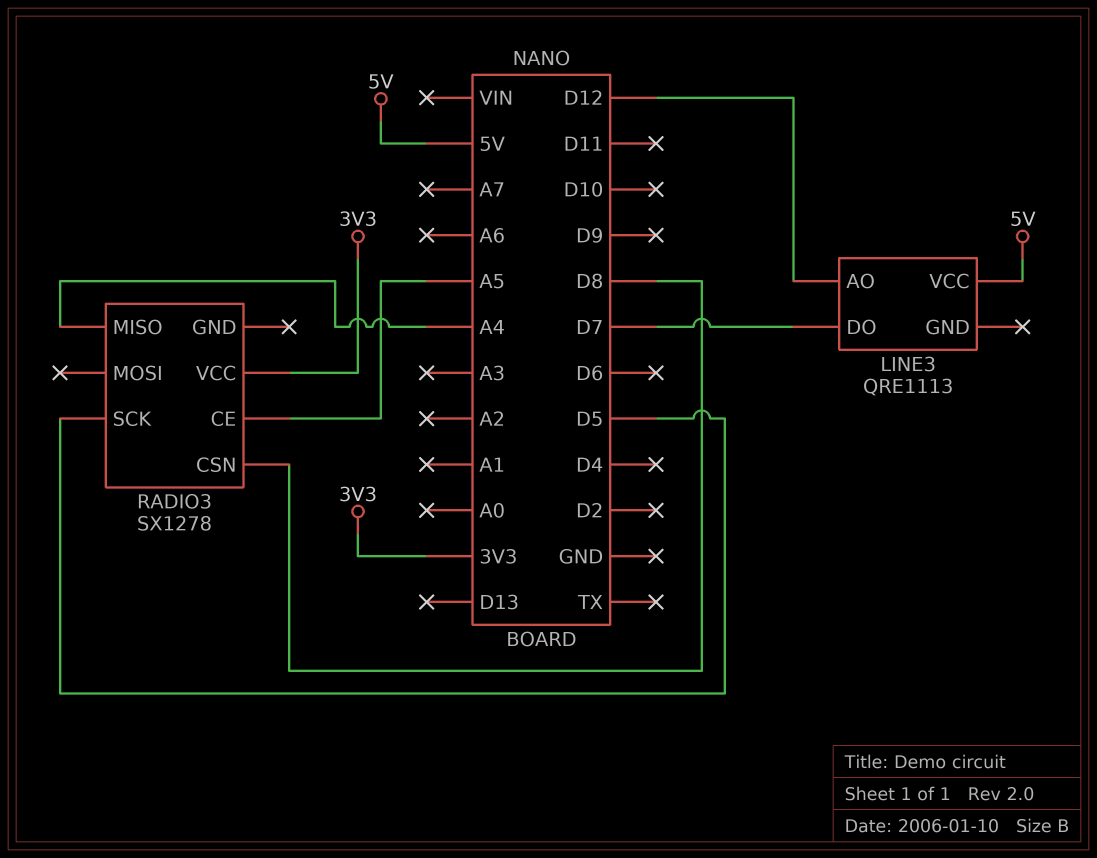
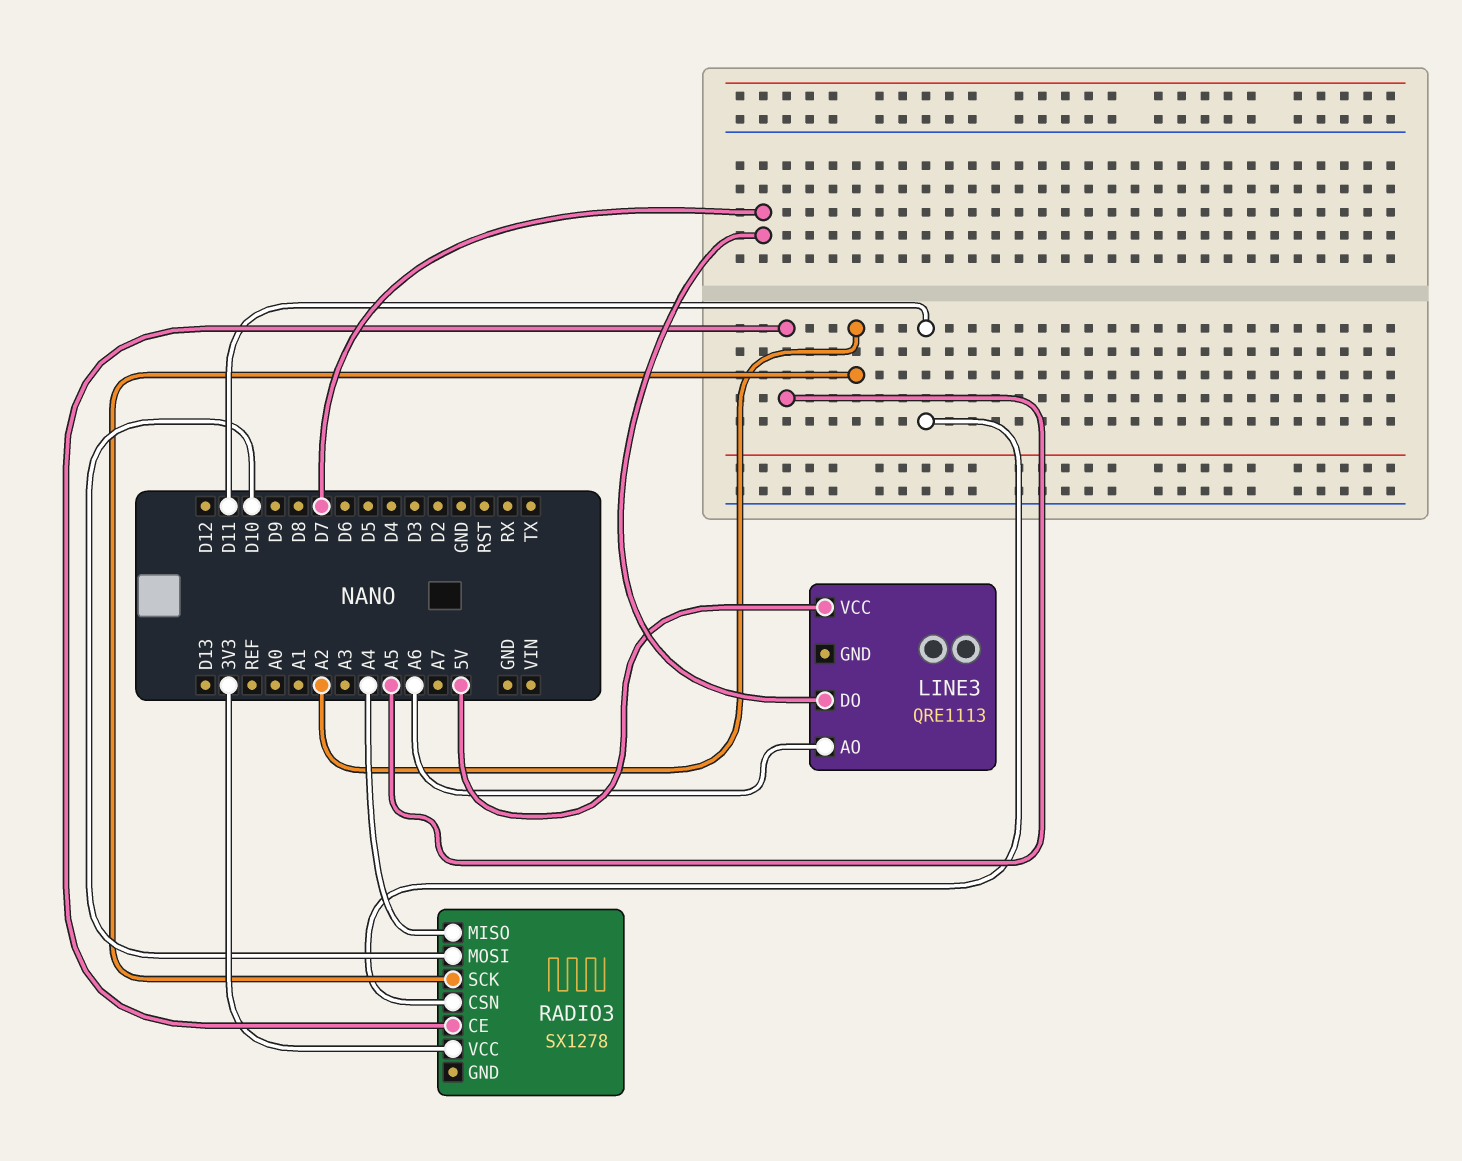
LINE3 pin AO: D12 -> A6
RADIO3 pin CSN: D8 -> D11
RADIO3 pin MOSI: none -> D10
RADIO3 pin SCK: D5 -> A2

